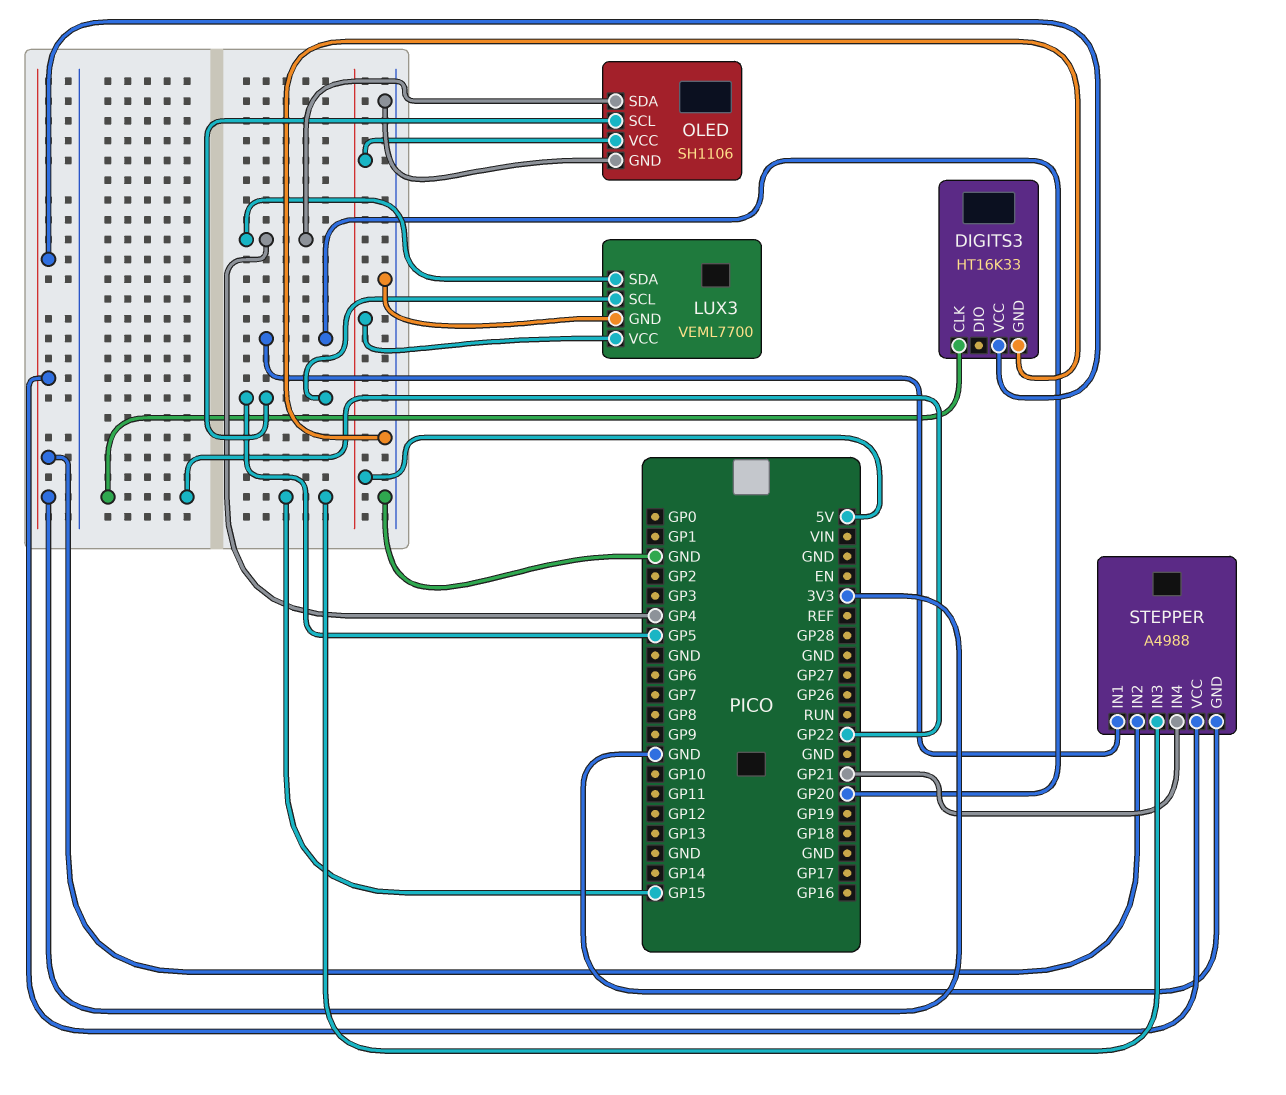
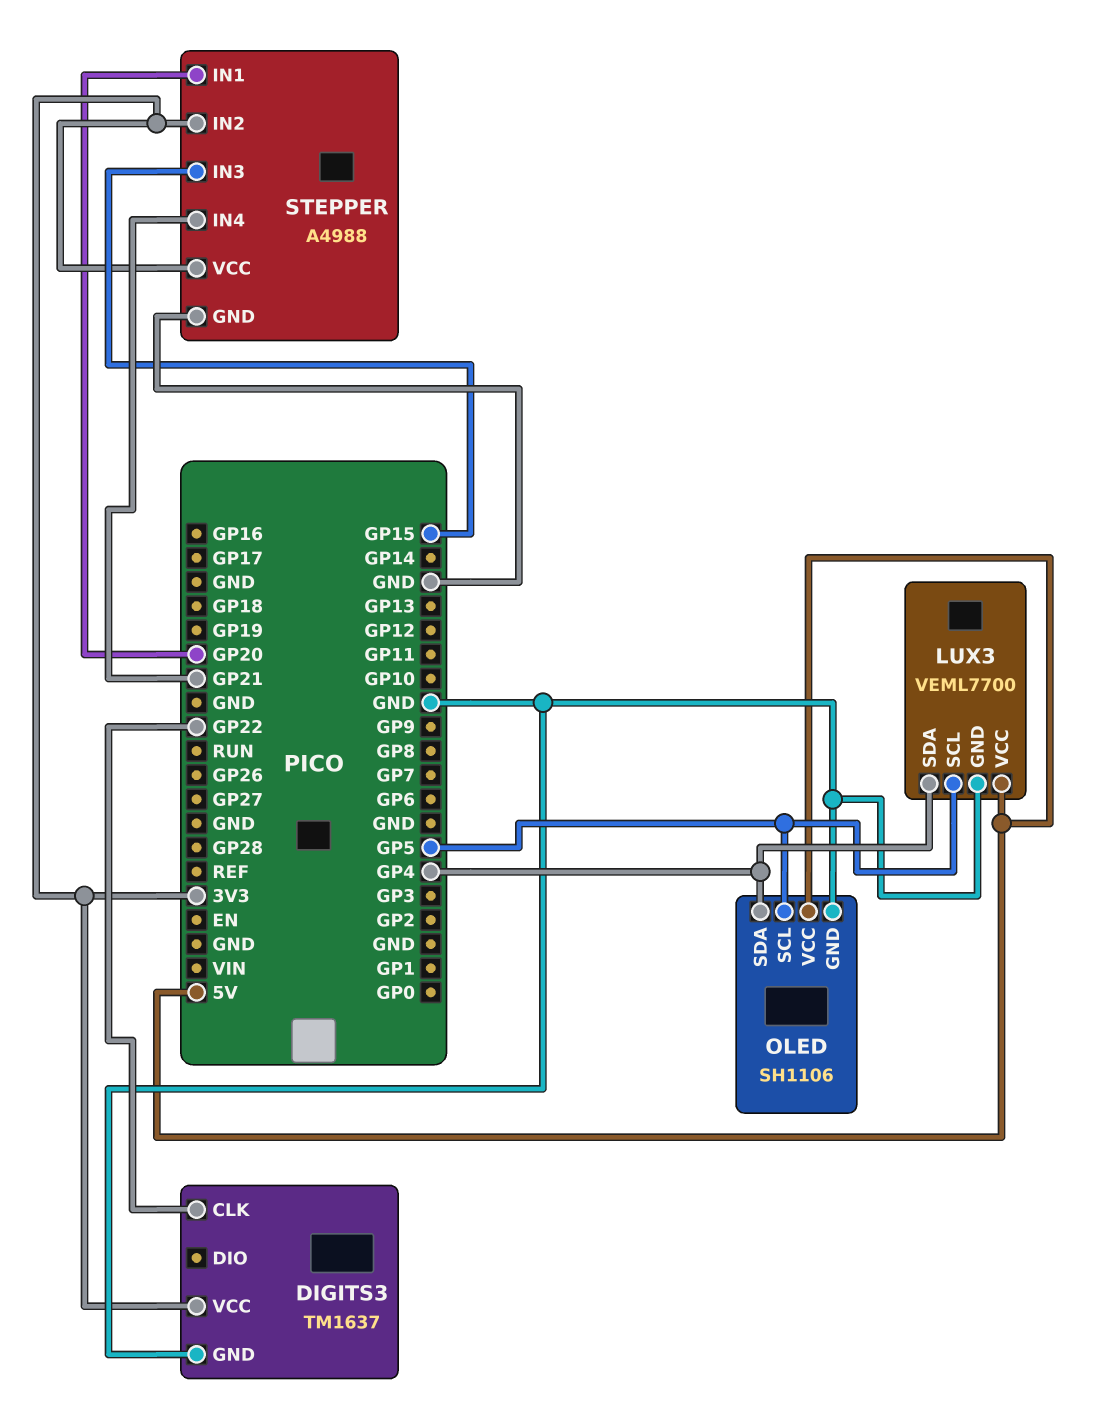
DIGITS3: HT16K33 -> TM1637

